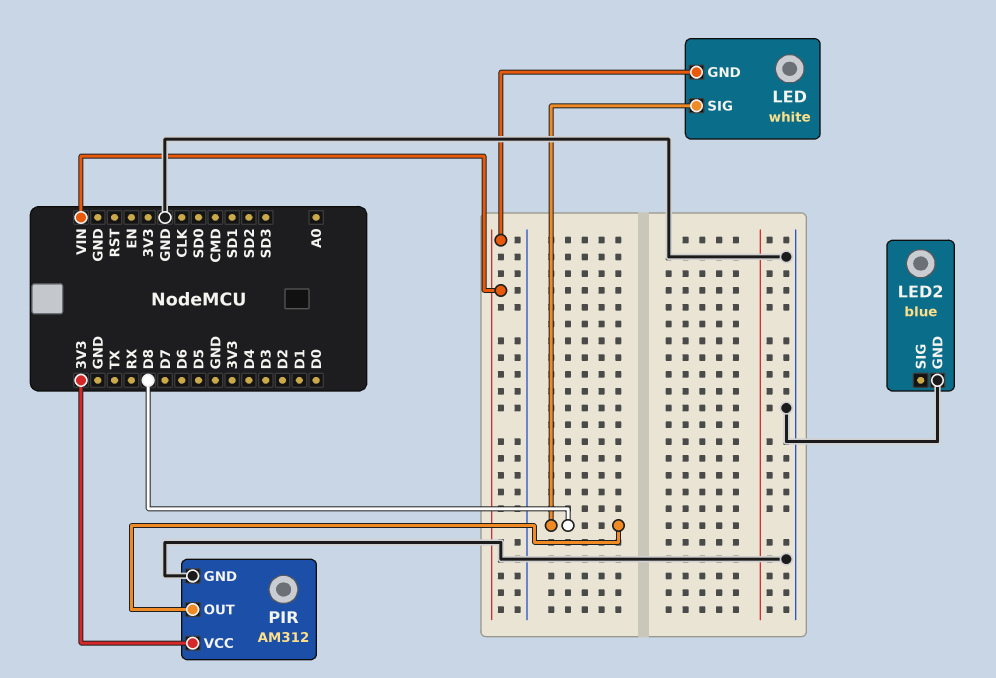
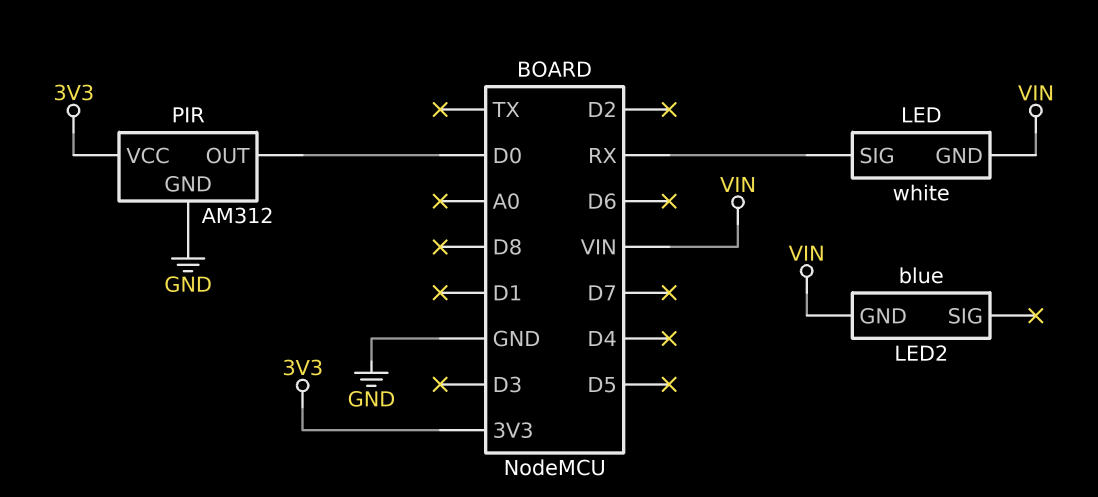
LED pin SIG: D8 -> RX
LED2 pin GND: GND -> VIN
PIR pin OUT: D8 -> D0

